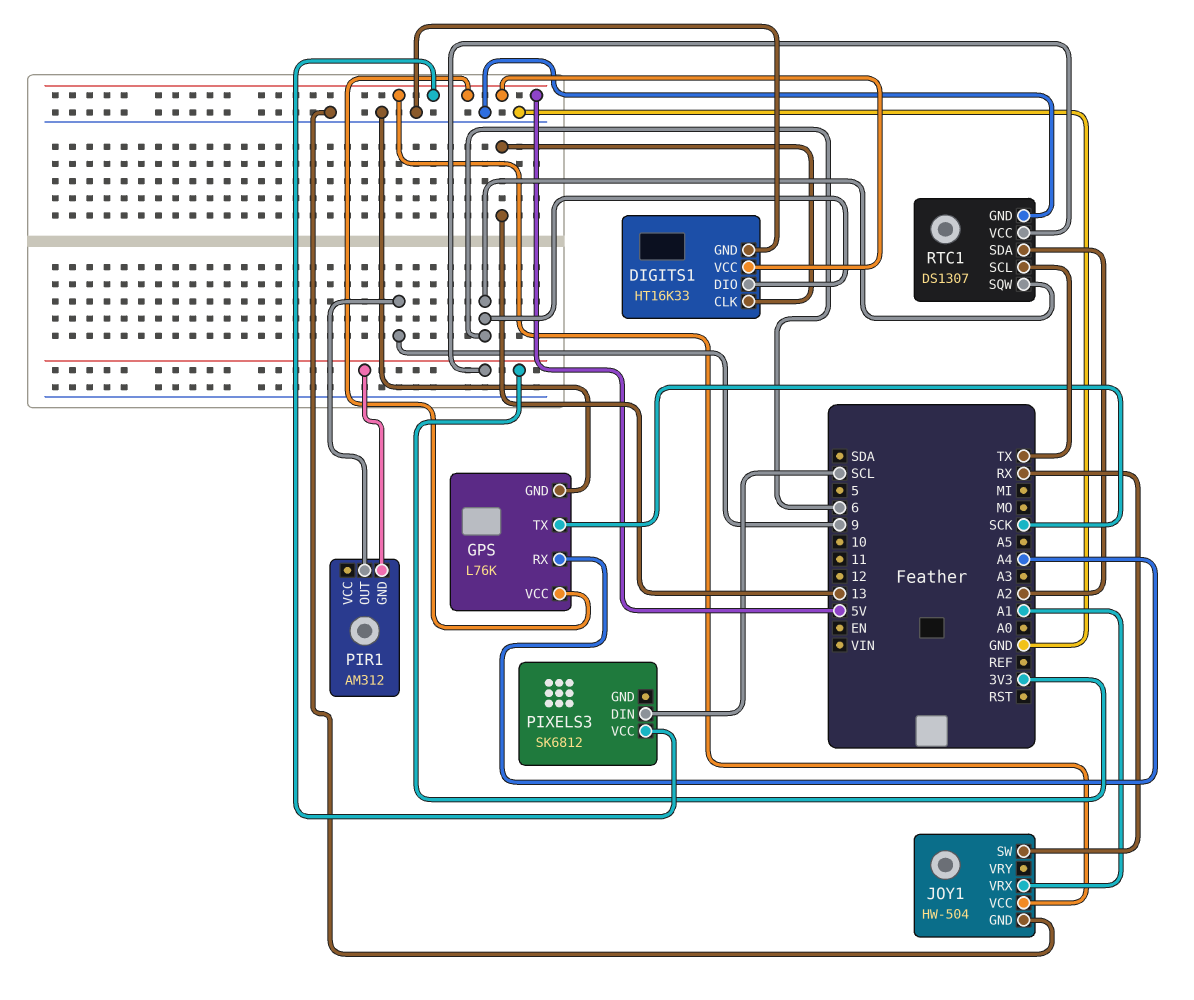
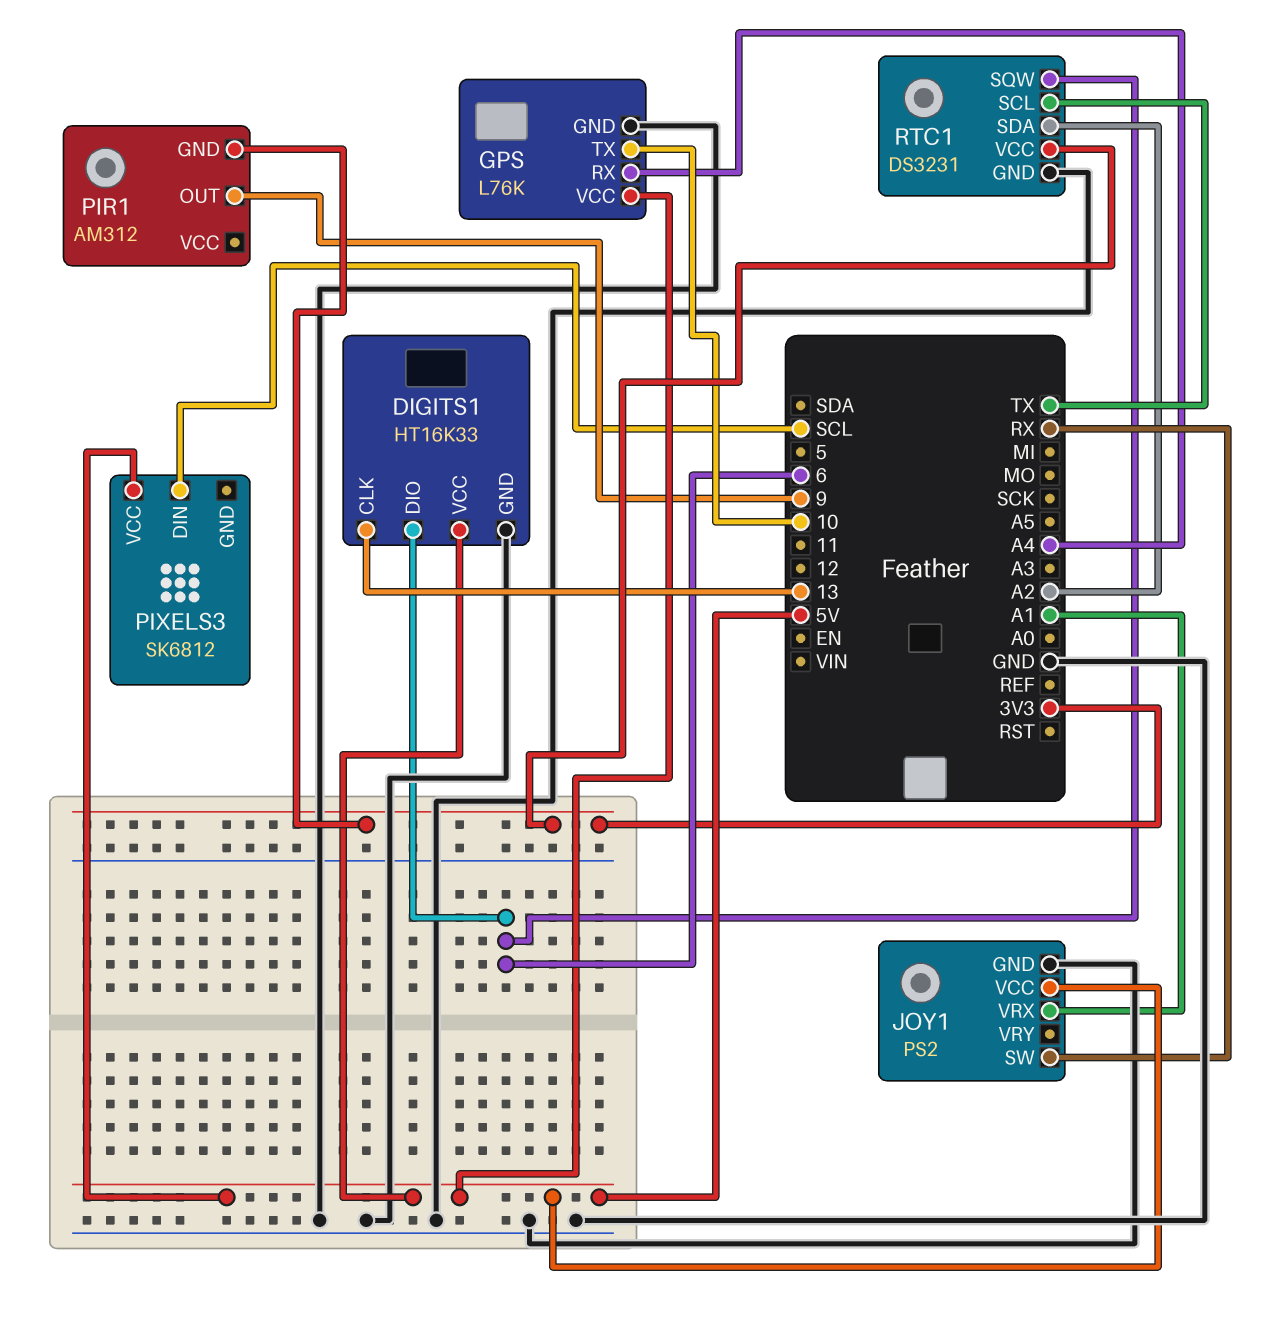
GPS pin TX: SCK -> 10
JOY1: HW-504 -> PS2
RTC1: DS1307 -> DS3231

